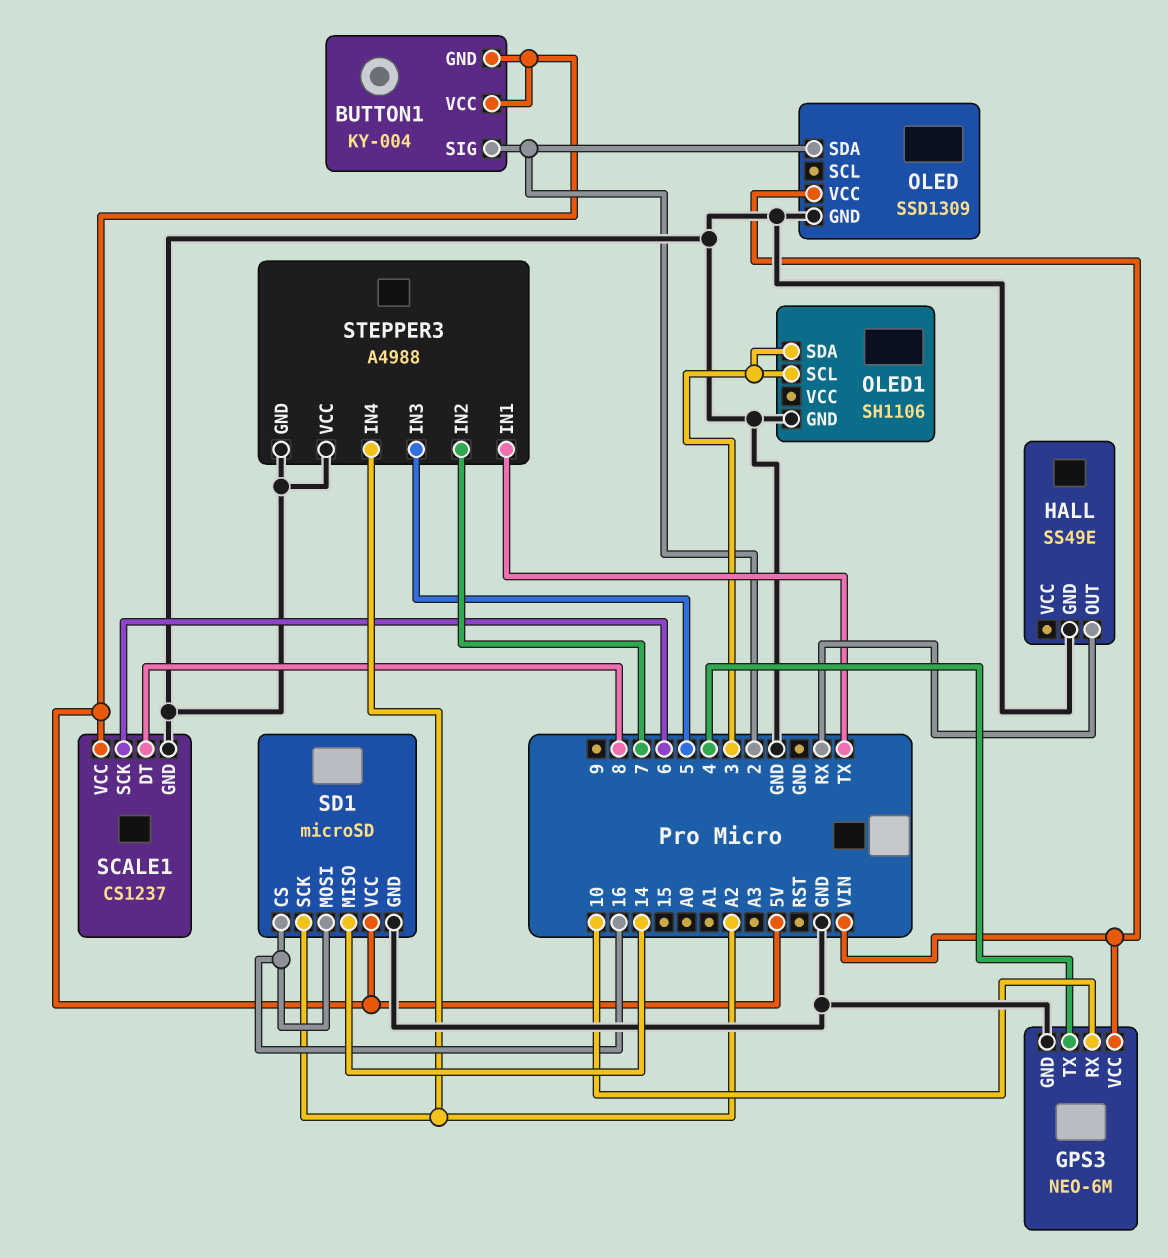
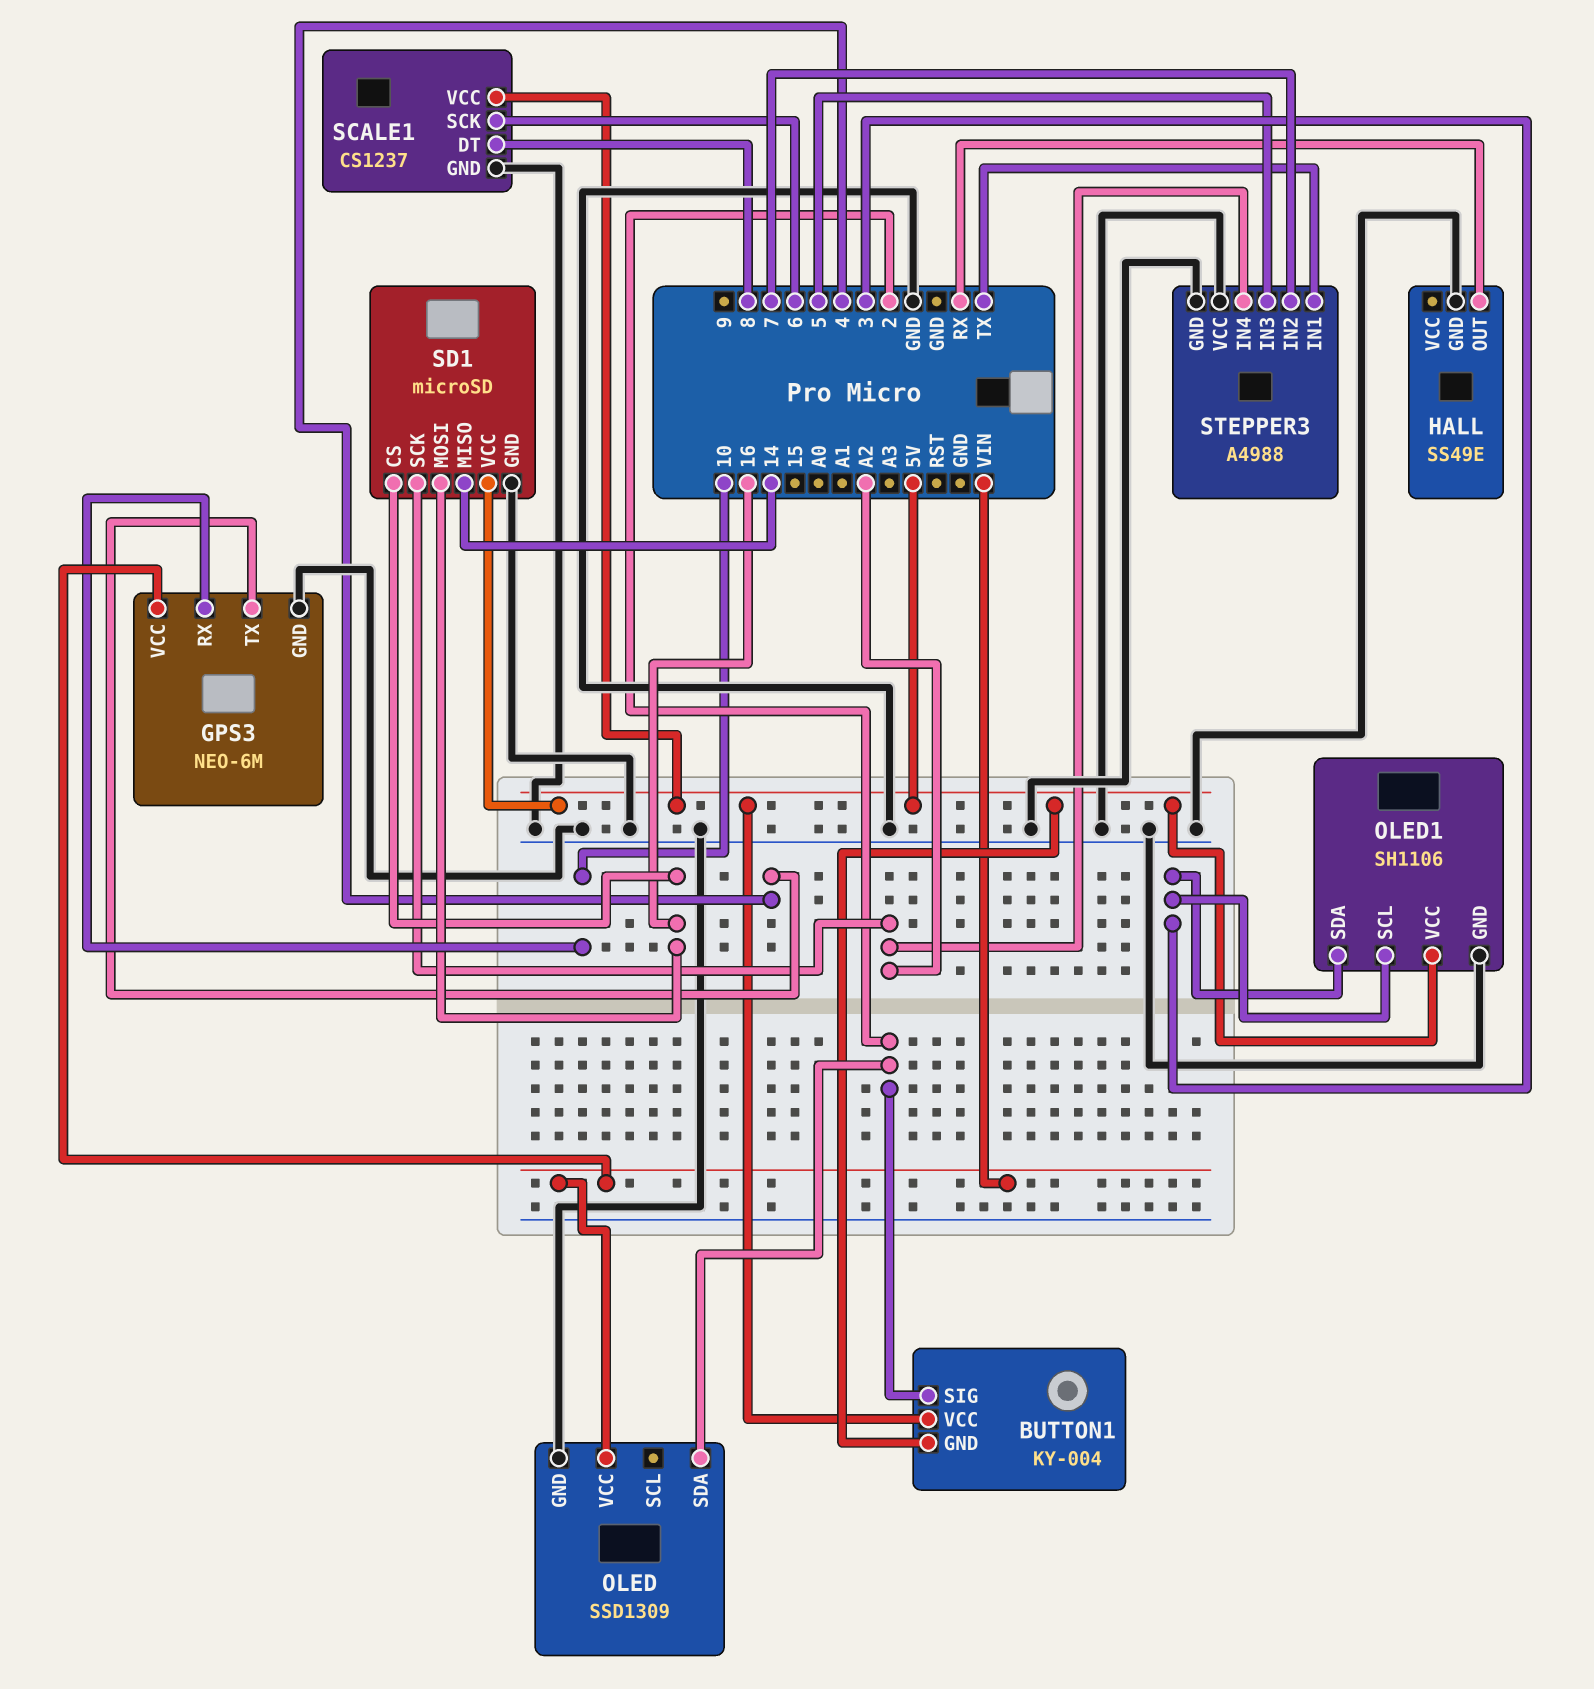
OLED1 pin VCC: none -> 5V

